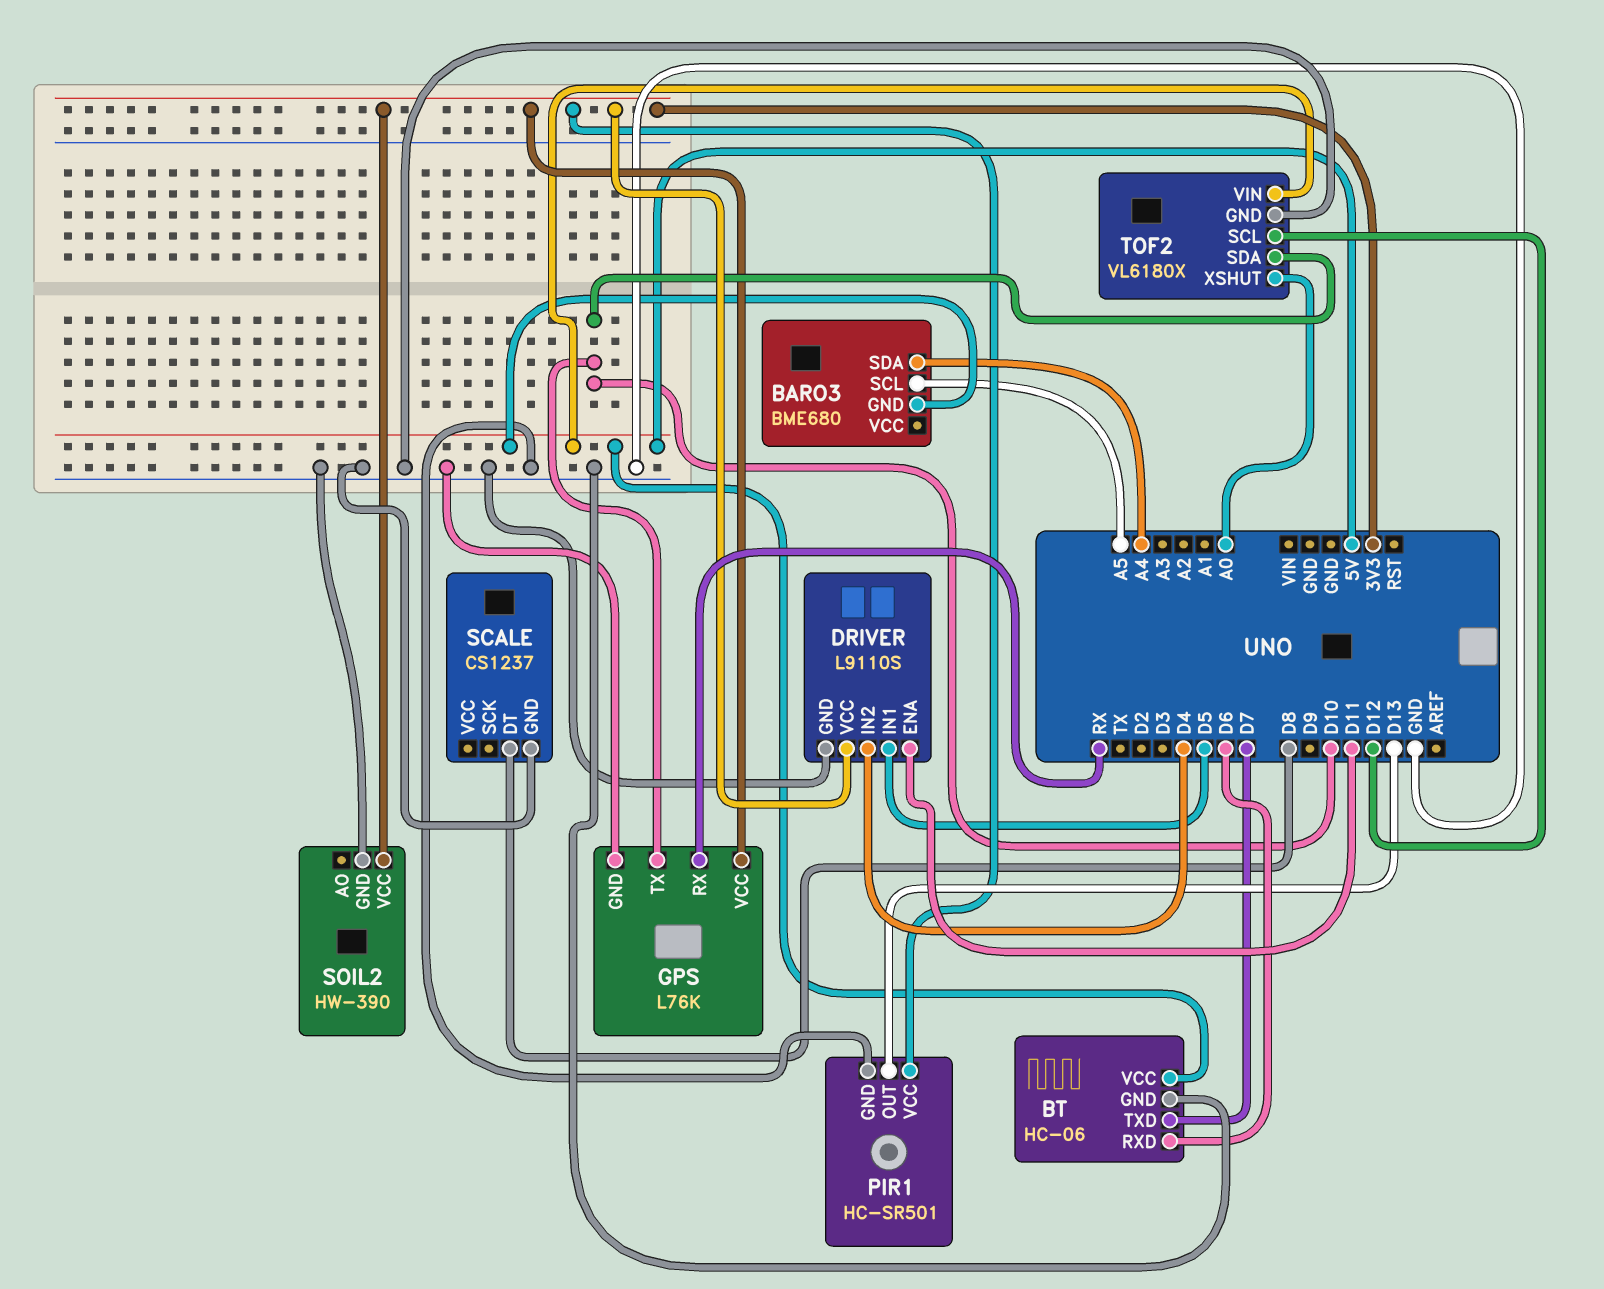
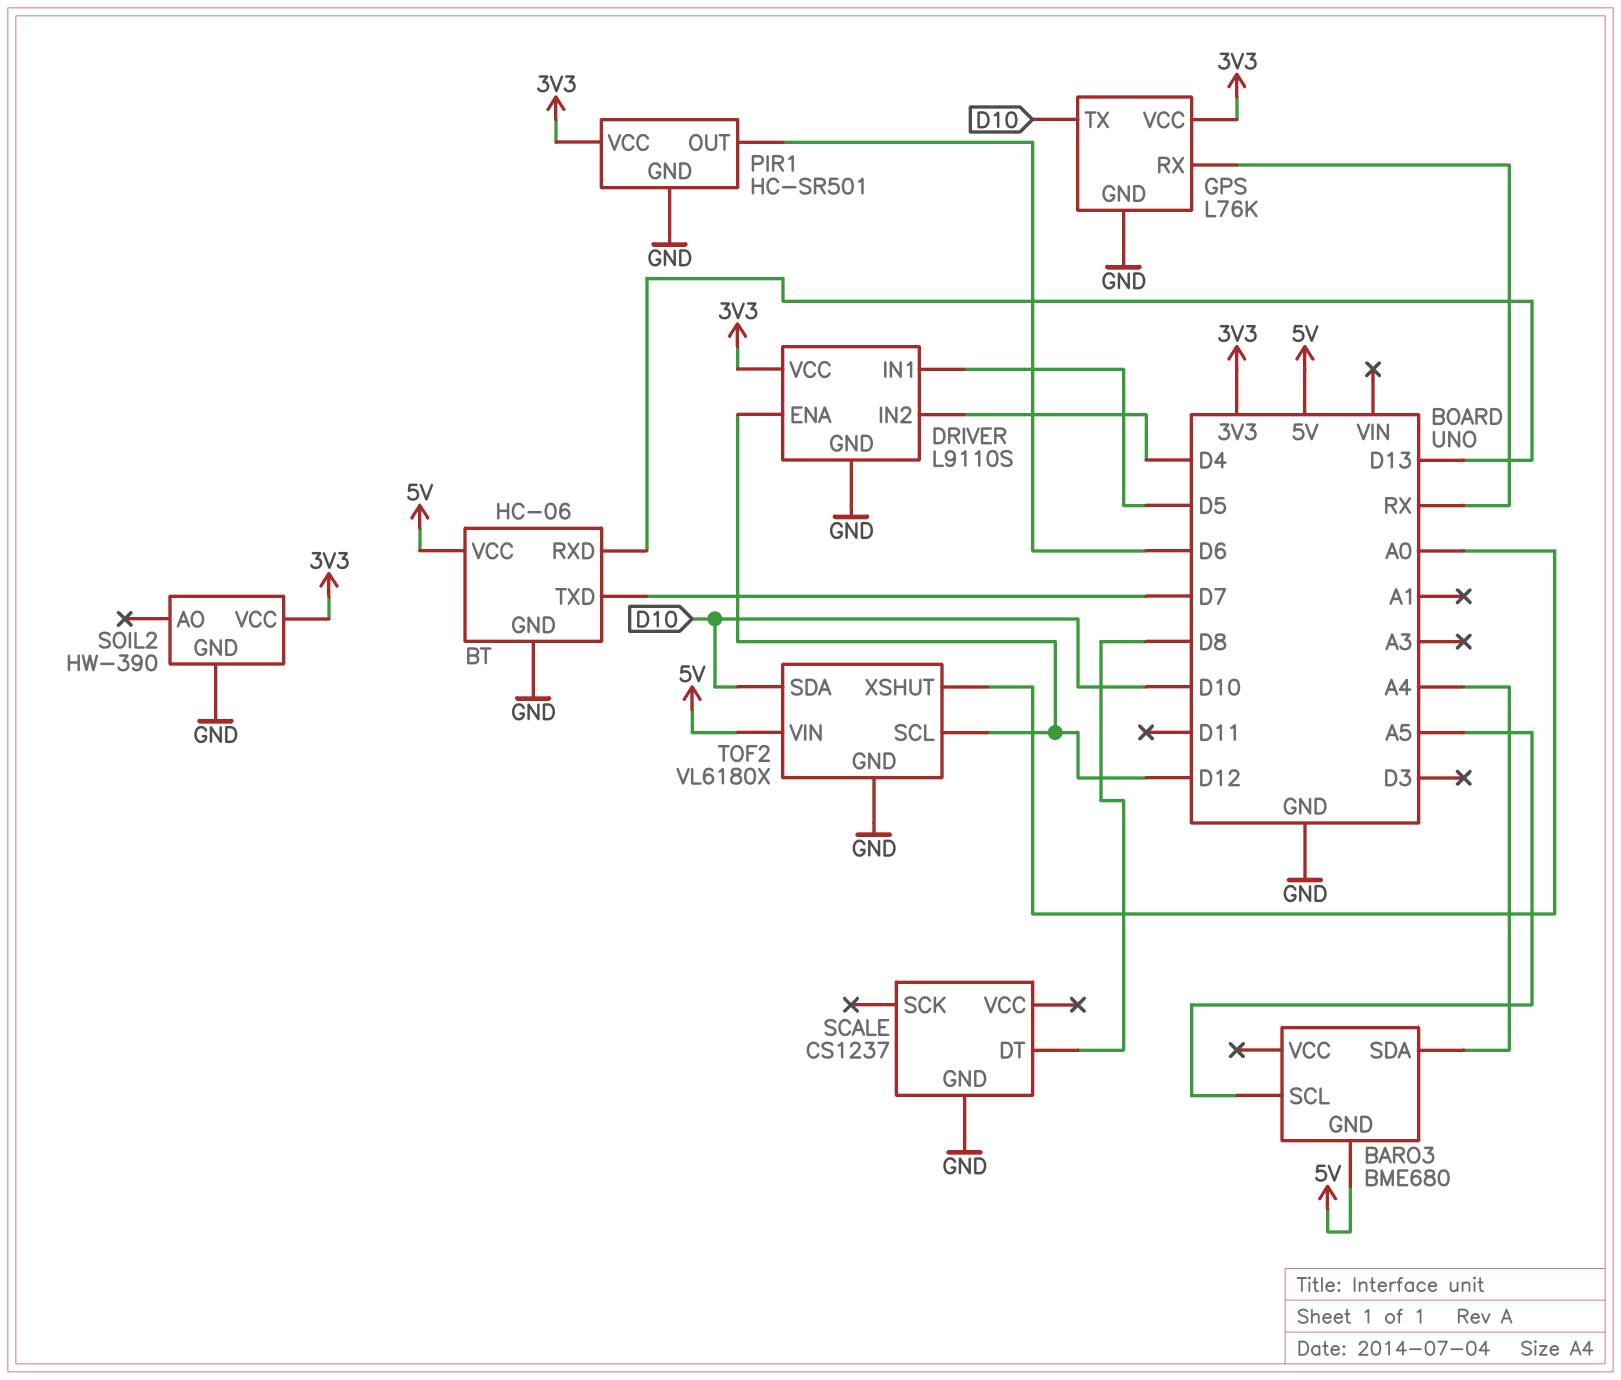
BT pin RXD: D6 -> D13
DRIVER pin ENA: D11 -> D12
PIR1 pin OUT: D13 -> D6

